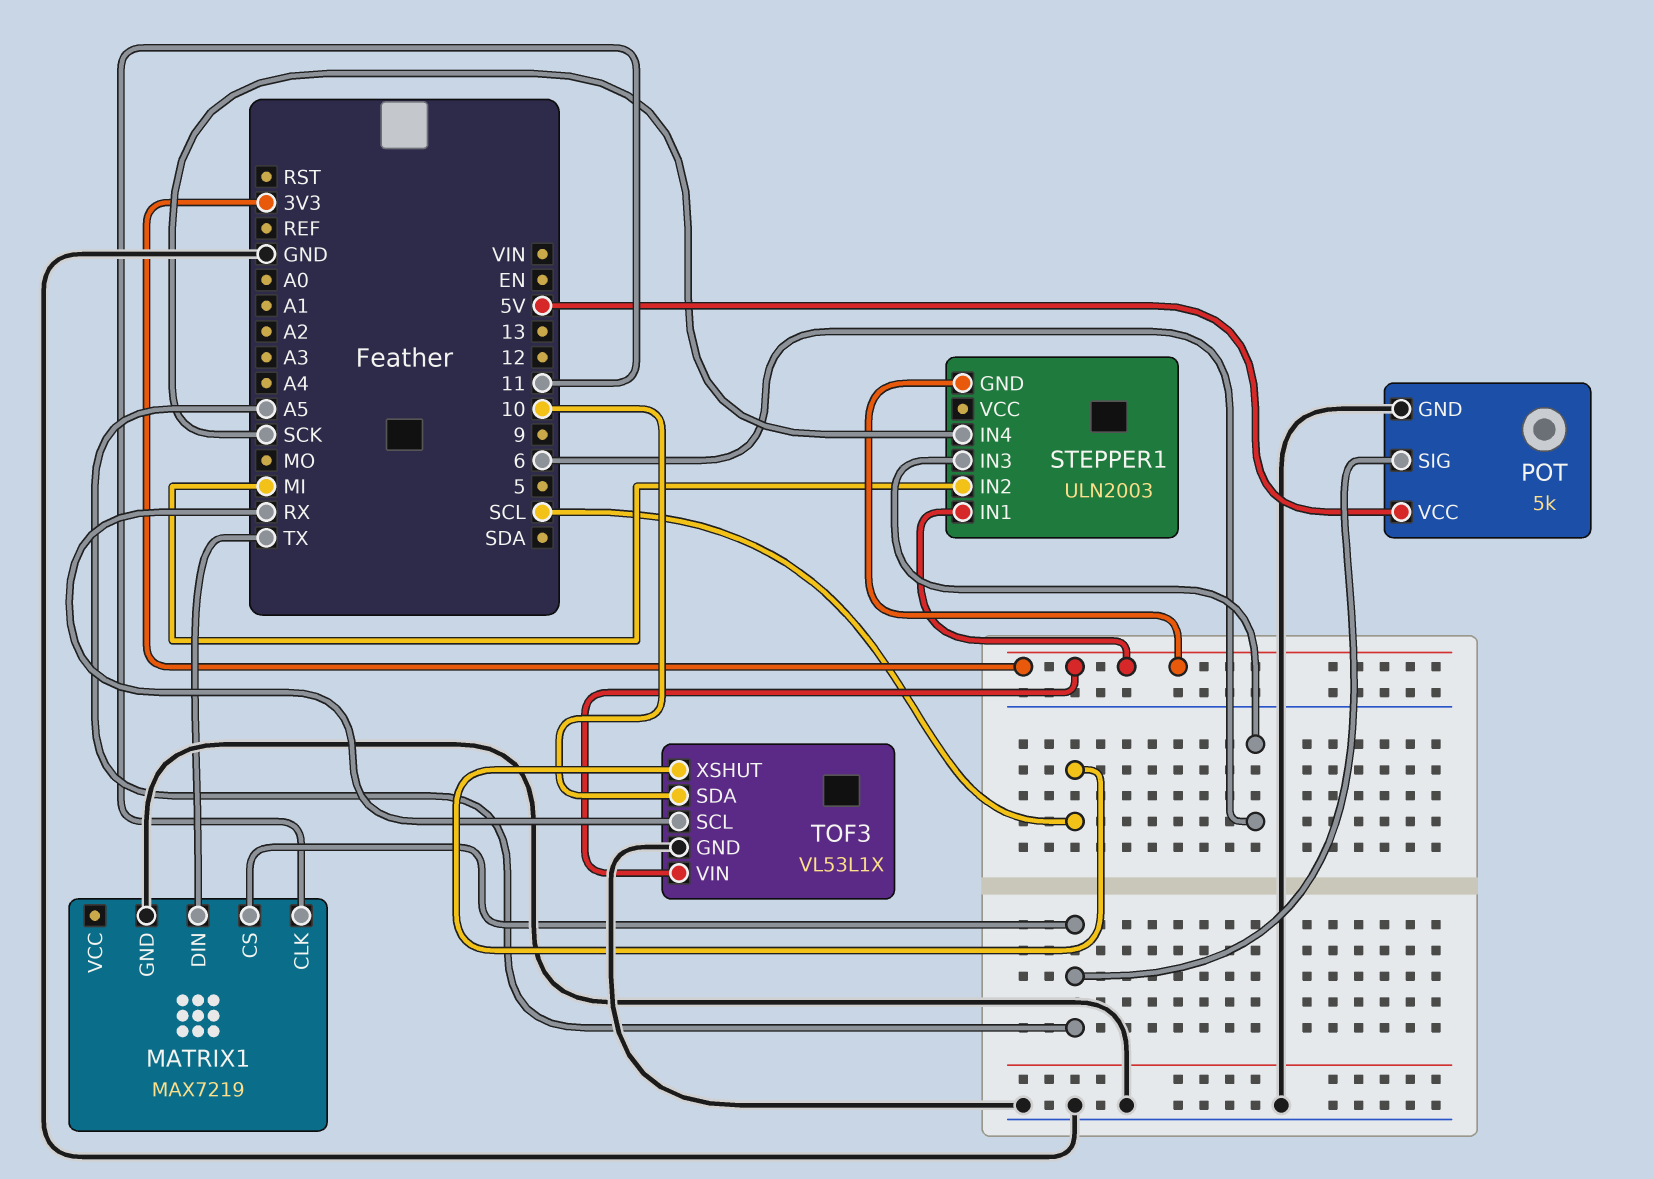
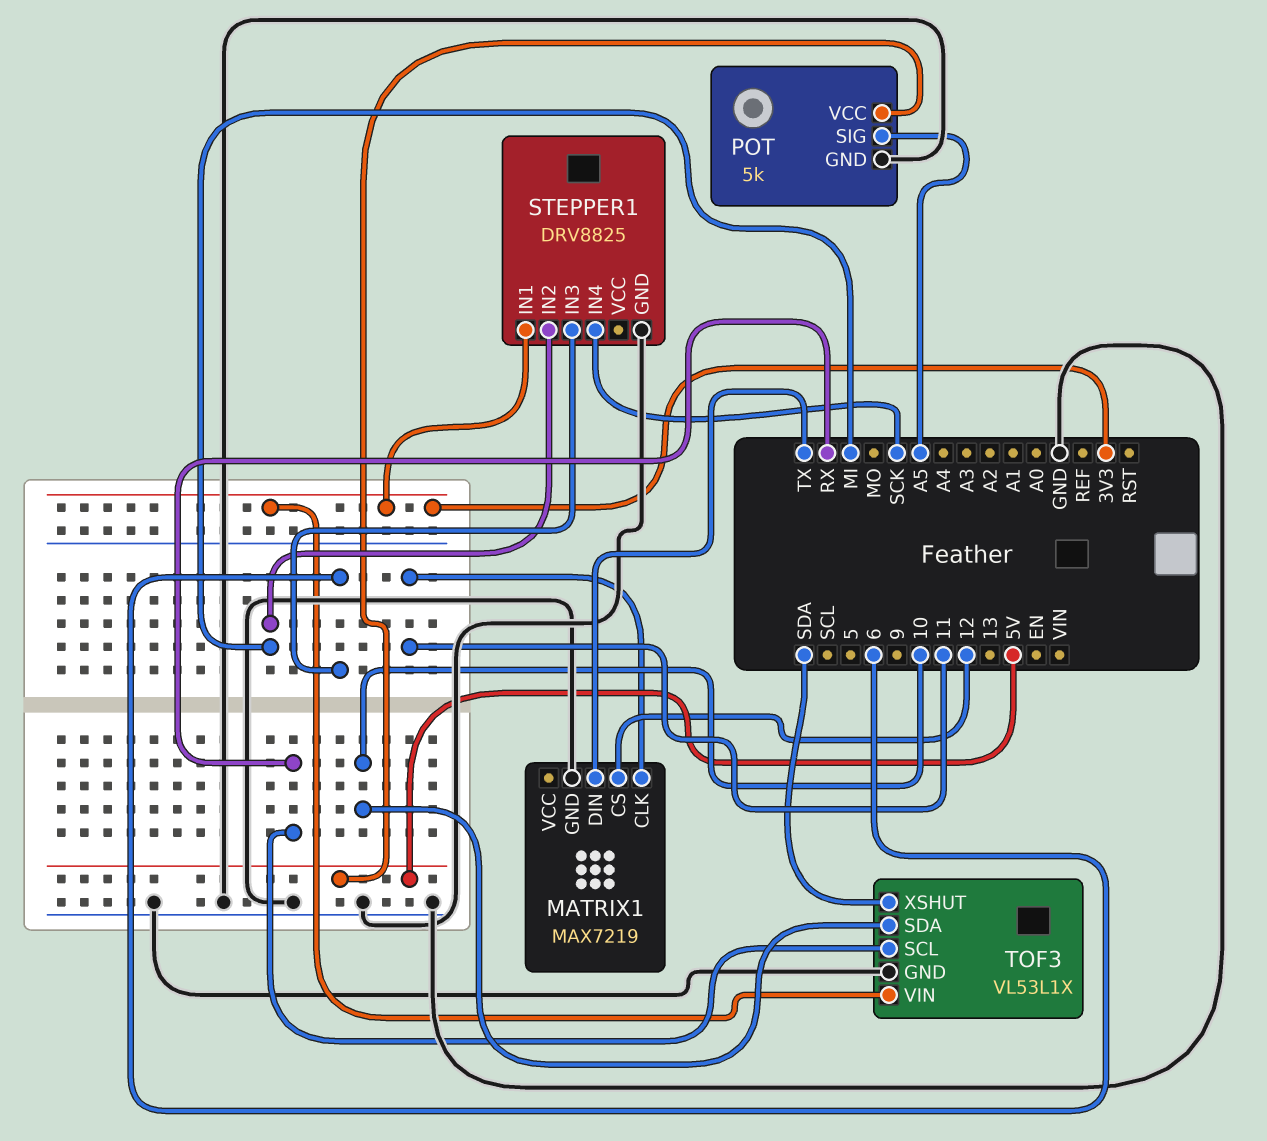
MATRIX1 pin CS: A5 -> 12
STEPPER1: ULN2003 -> DRV8825
STEPPER1 pin GND: 3V3 -> GND
TOF3 pin XSHUT: SCL -> SDA

